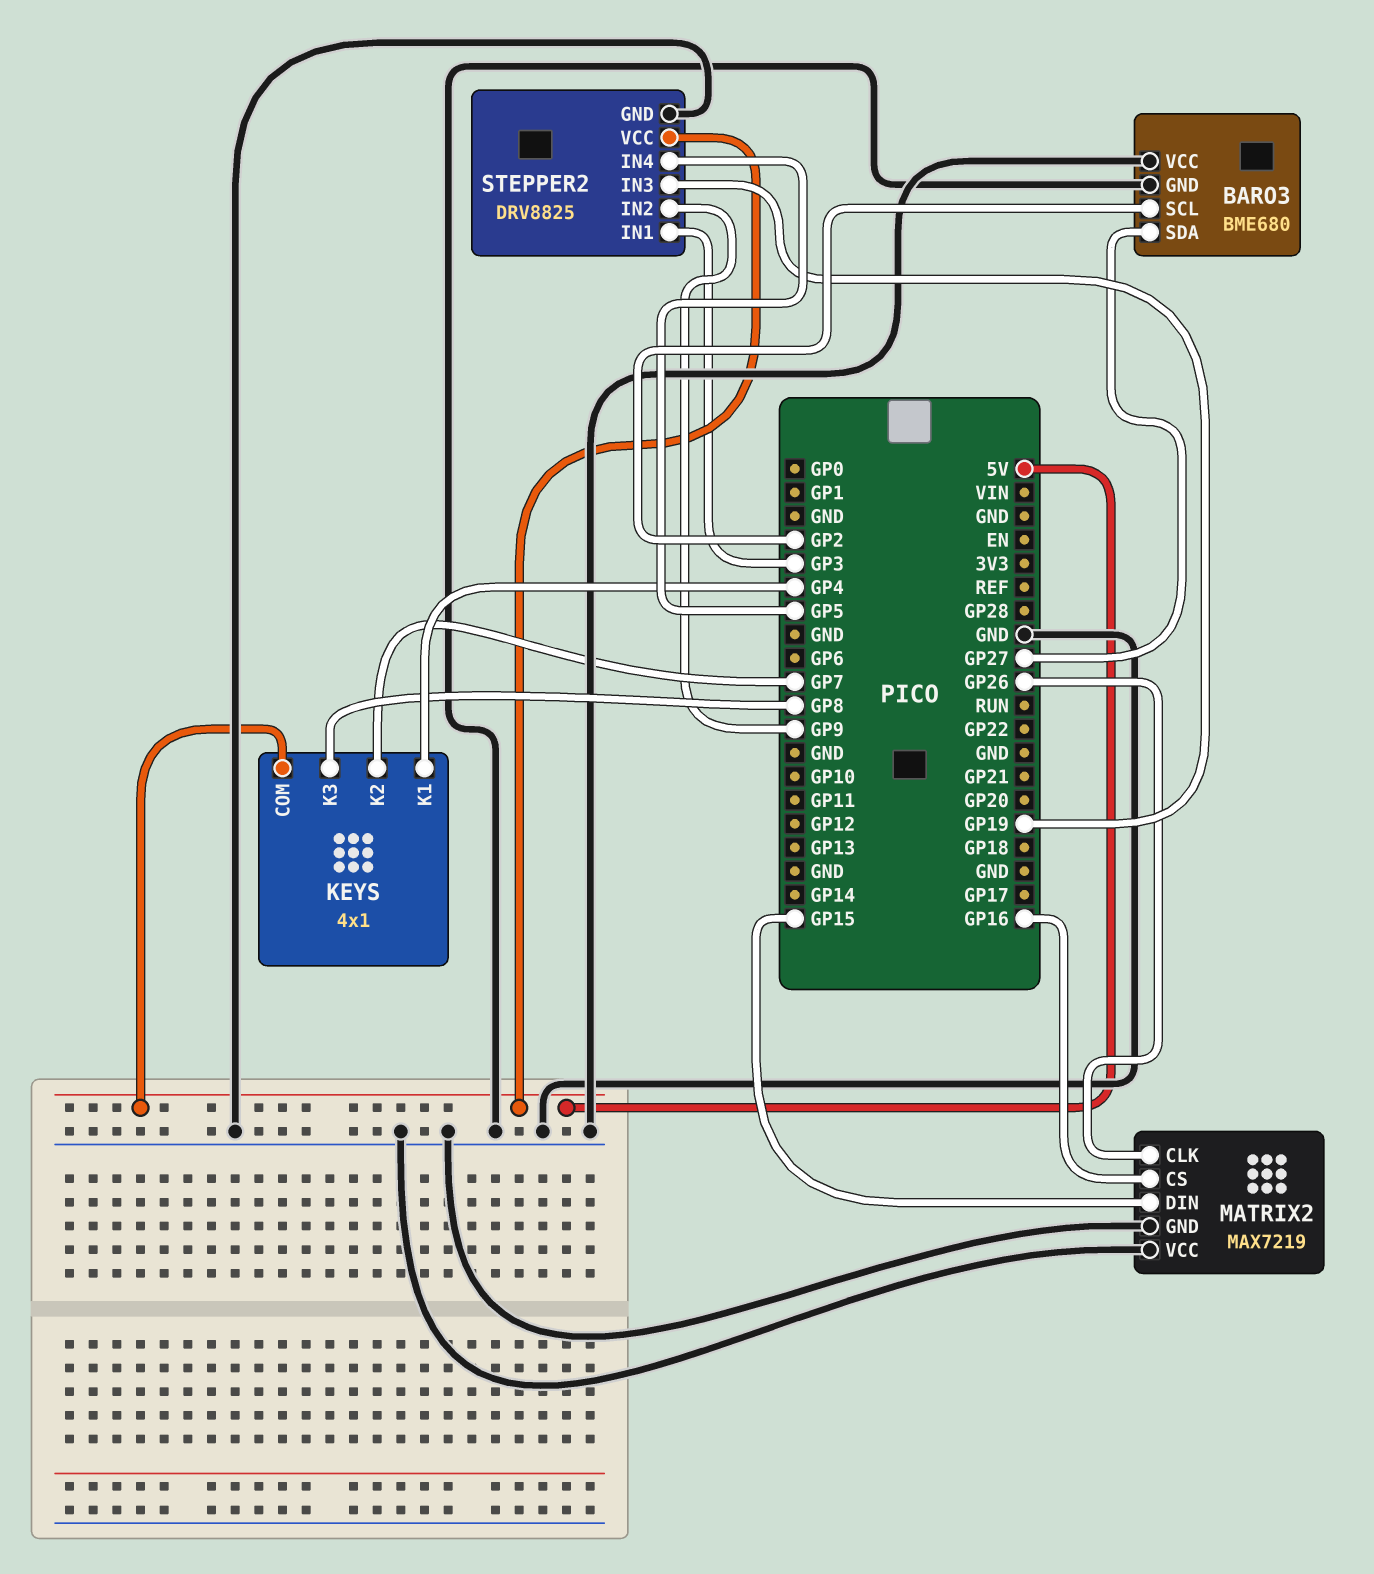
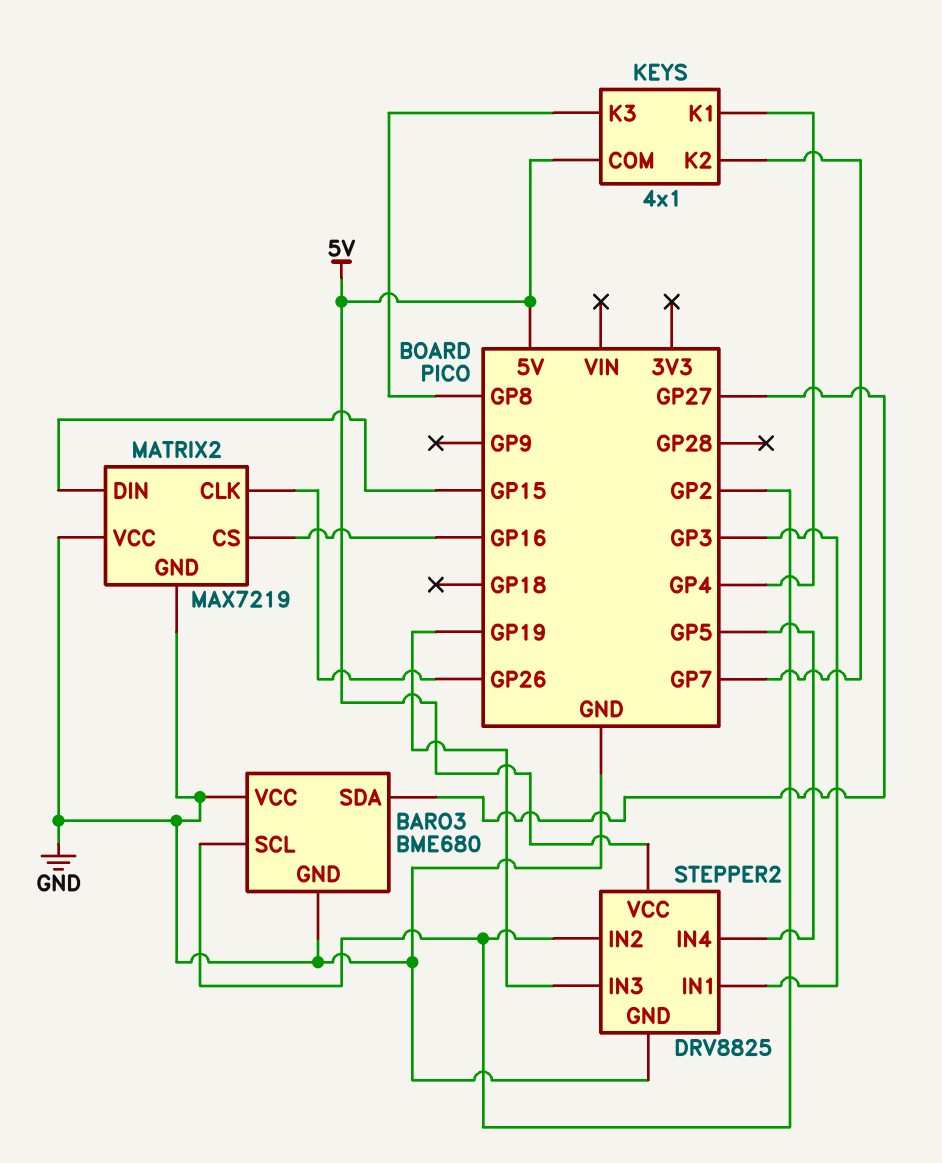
STEPPER2 pin IN2: GP9 -> GP2

